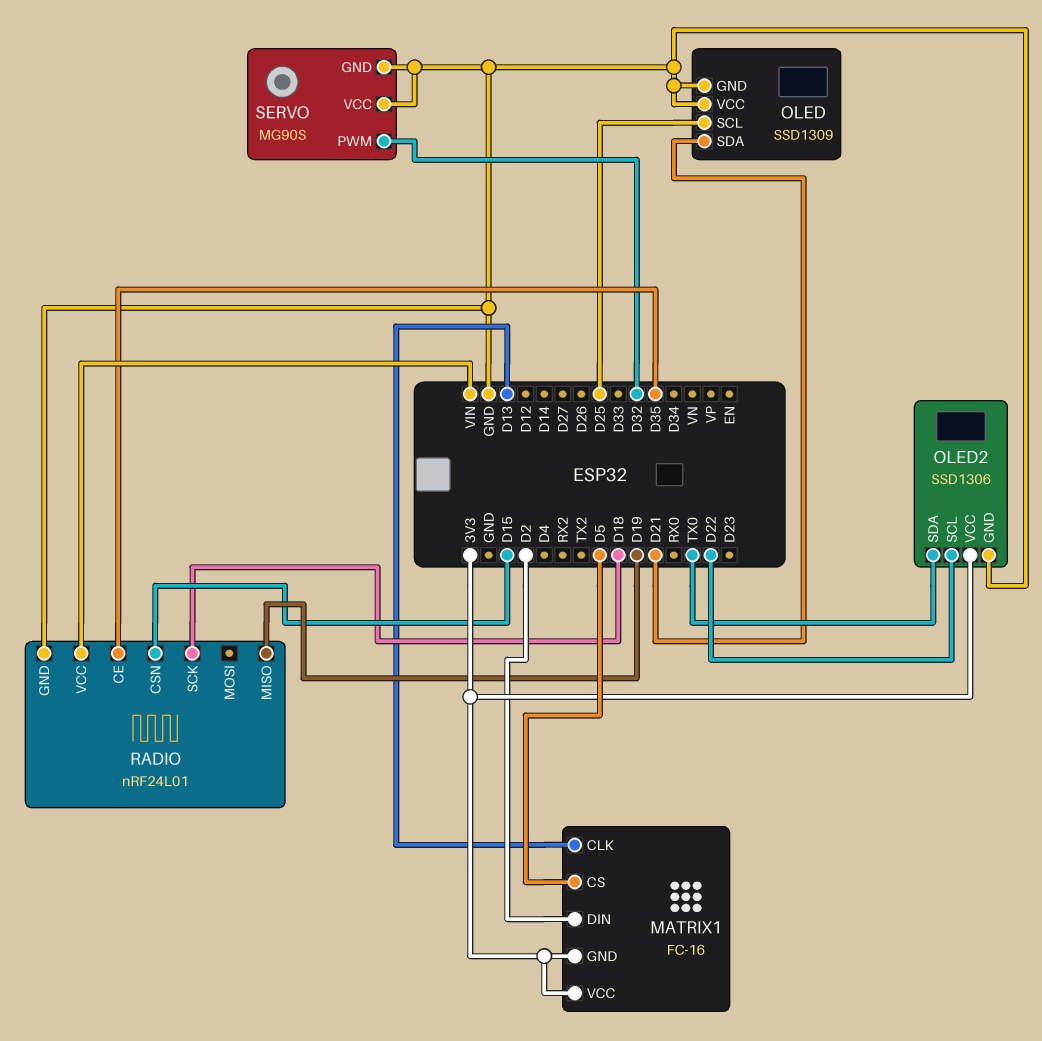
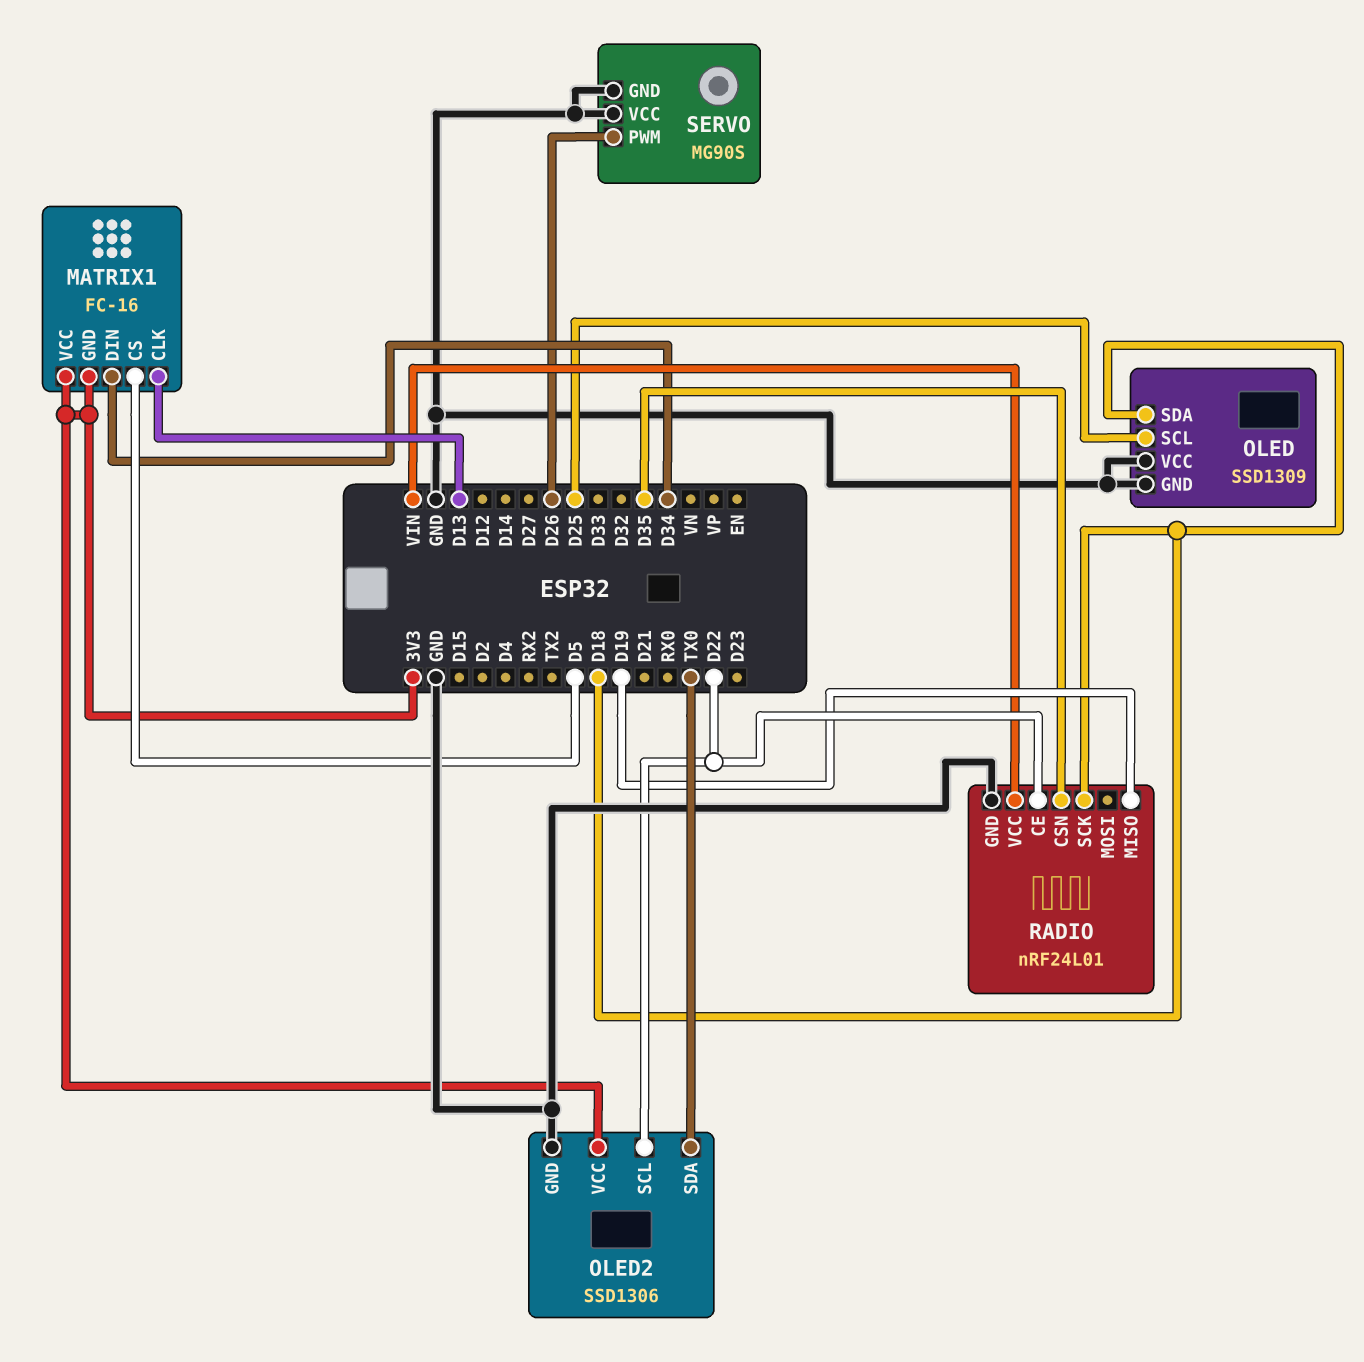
MATRIX1 pin DIN: D2 -> D34
OLED pin SDA: D21 -> D18
RADIO pin CE: D35 -> D22
RADIO pin CSN: D15 -> D35
SERVO pin PWM: D32 -> D26

